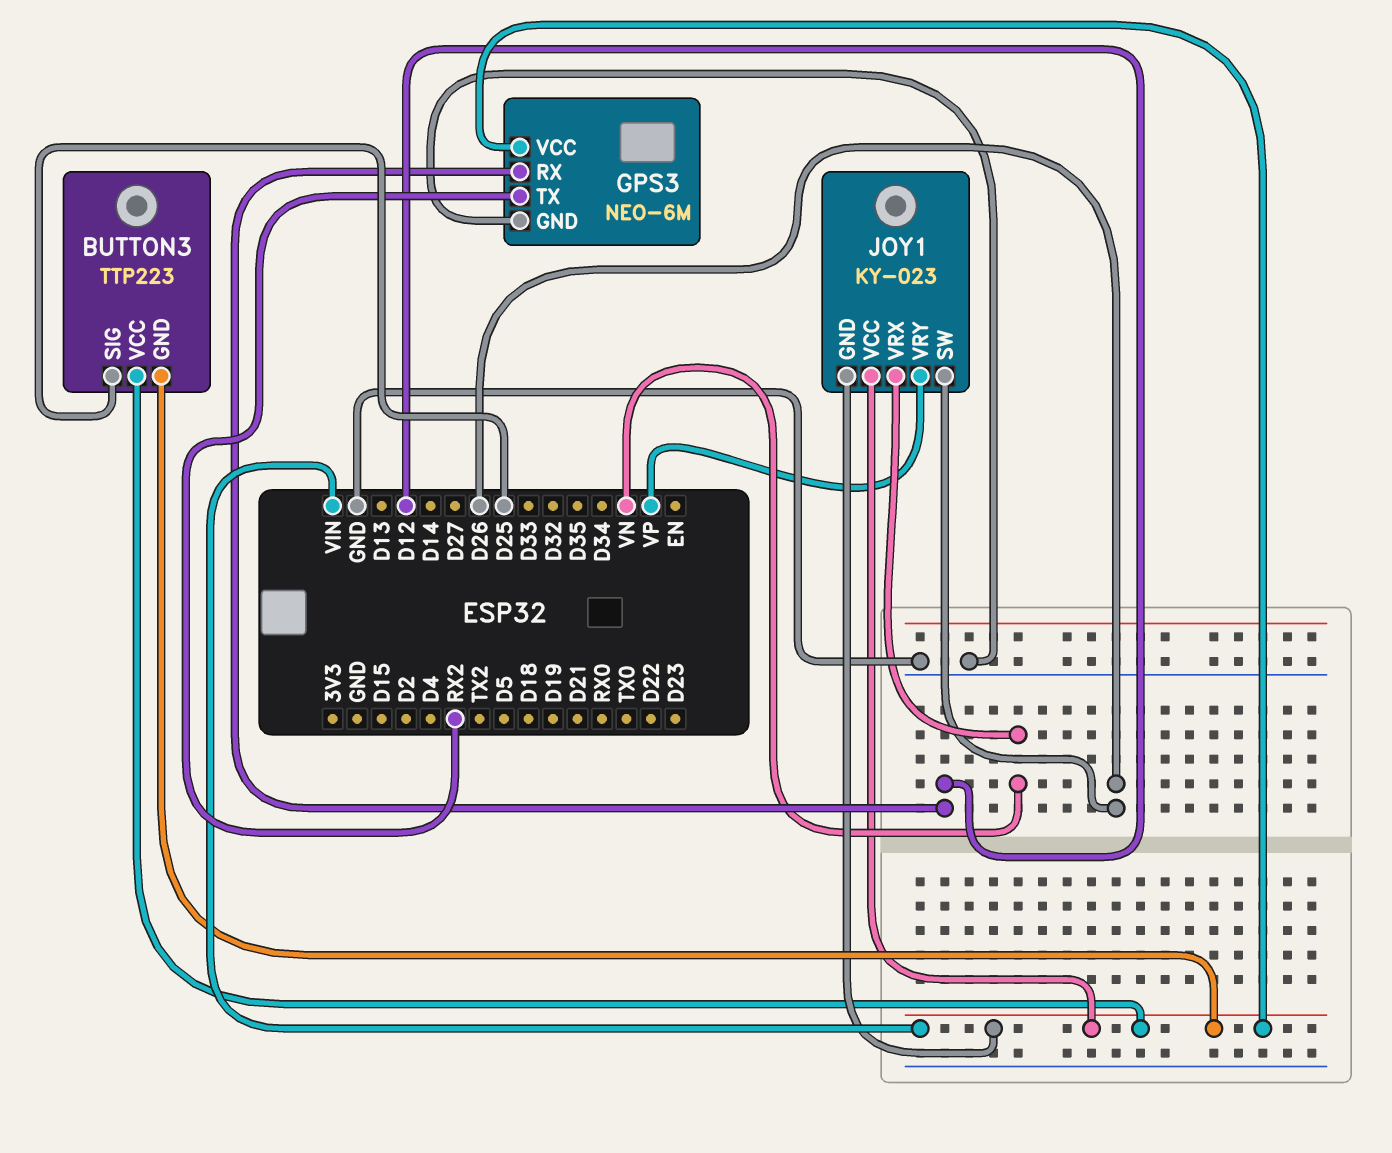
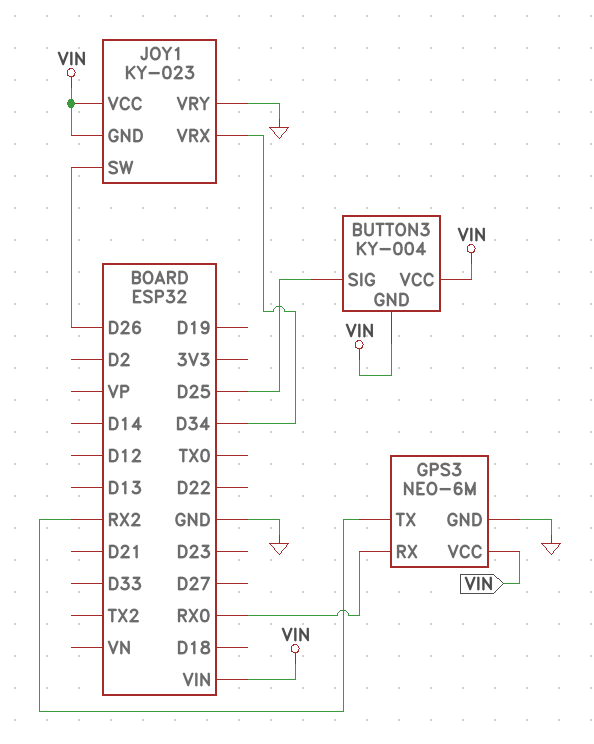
BUTTON3: TTP223 -> KY-004
GPS3 pin RX: D12 -> RX0
JOY1 pin VRX: VN -> D34
JOY1 pin VRY: VP -> GND

